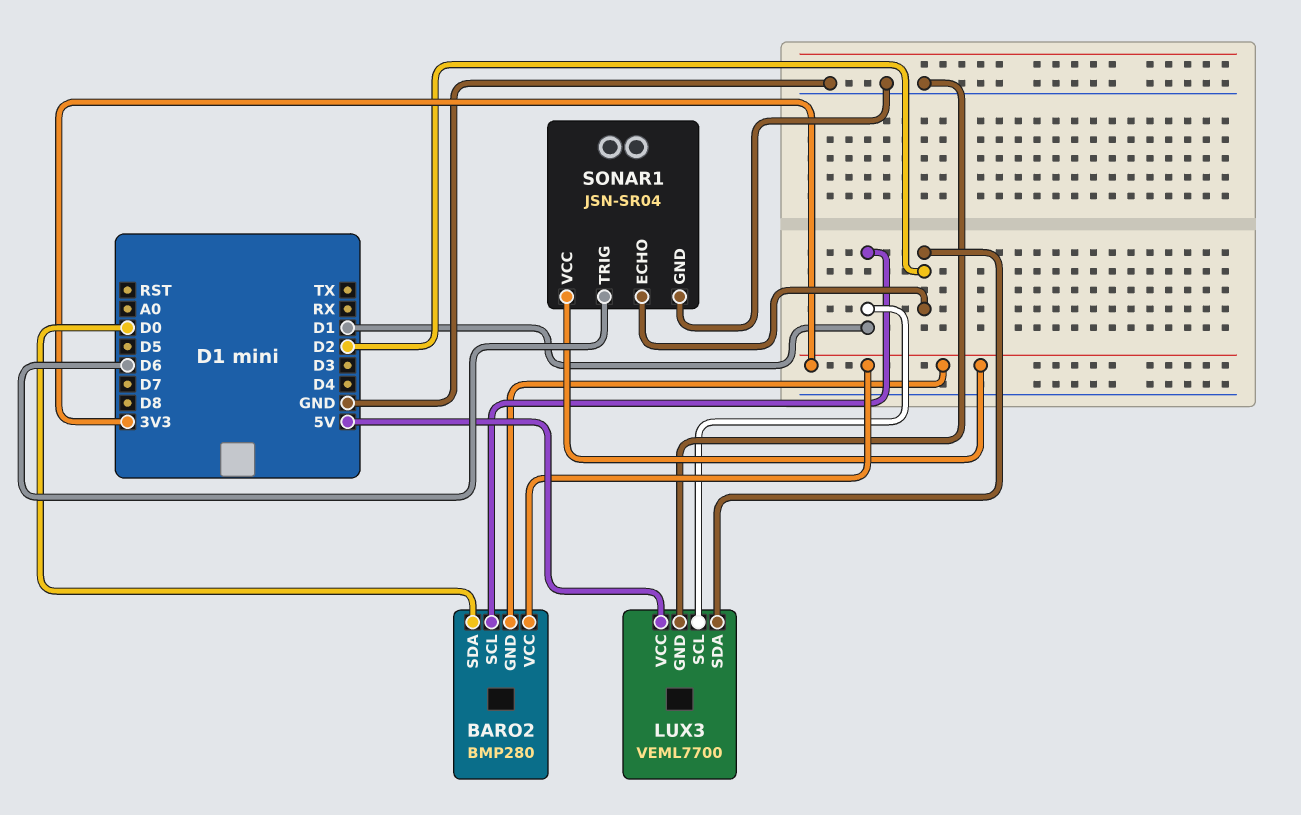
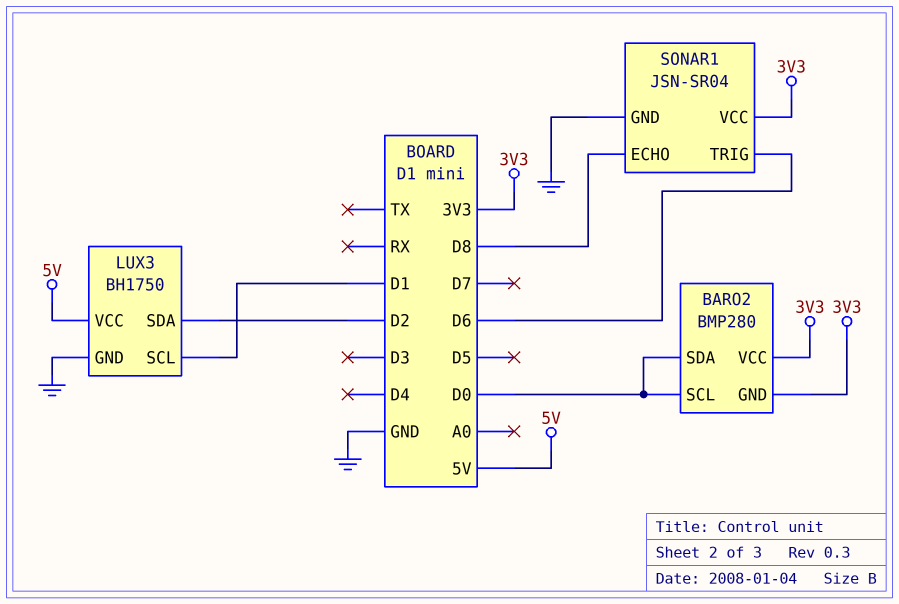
BARO2 pin SCL: D1 -> D0
LUX3: VEML7700 -> BH1750
SONAR1 pin ECHO: D2 -> D8

